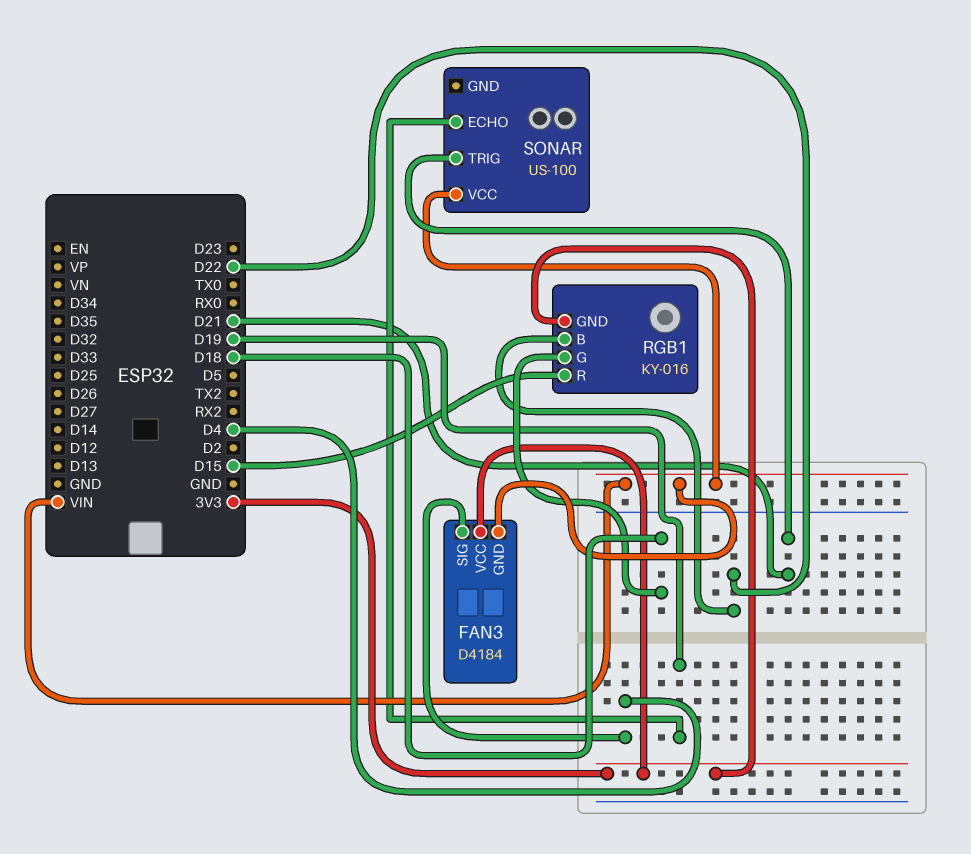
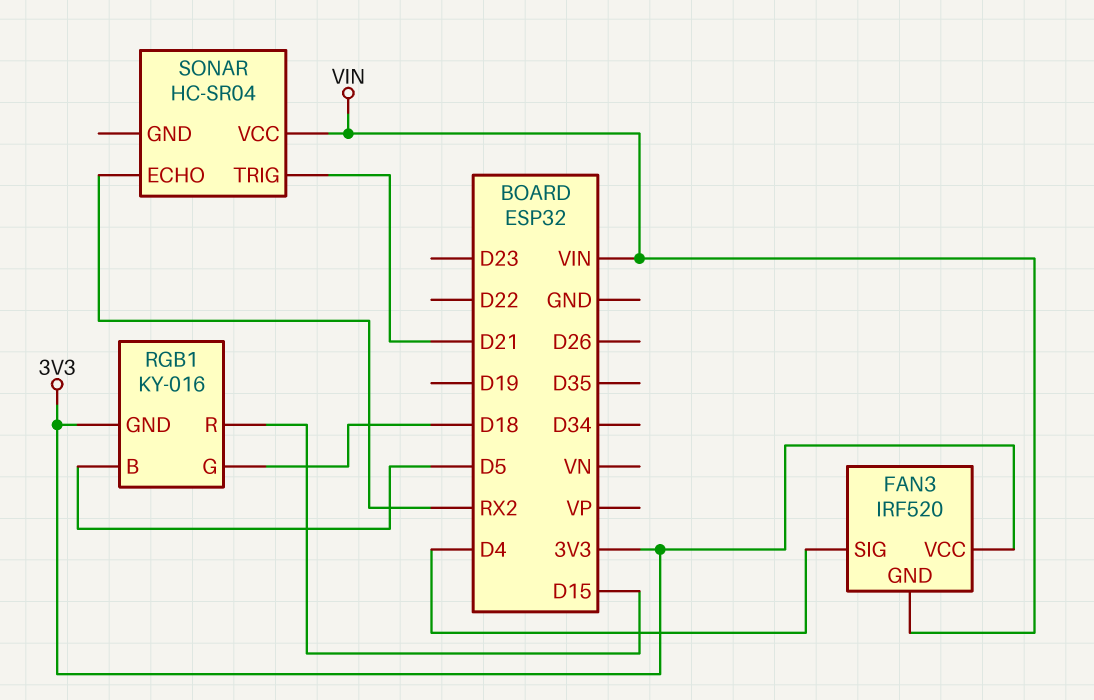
FAN3: D4184 -> IRF520
RGB1 pin B: D22 -> D5
SONAR: US-100 -> HC-SR04
SONAR pin ECHO: D19 -> RX2

